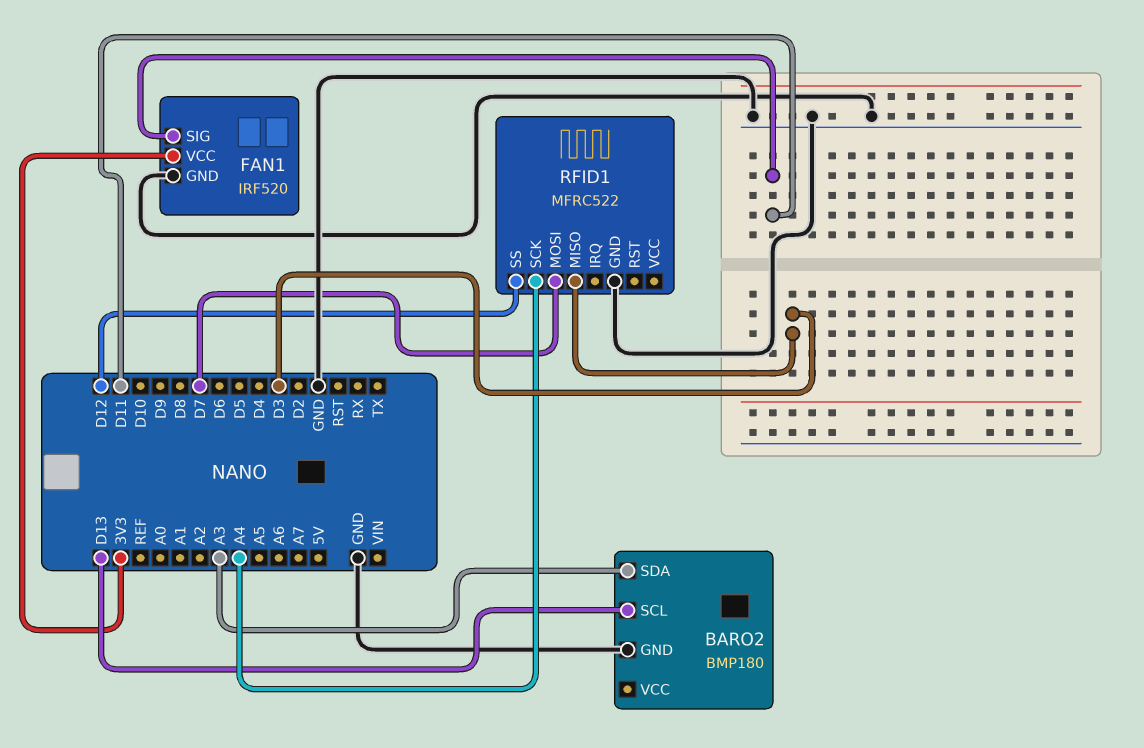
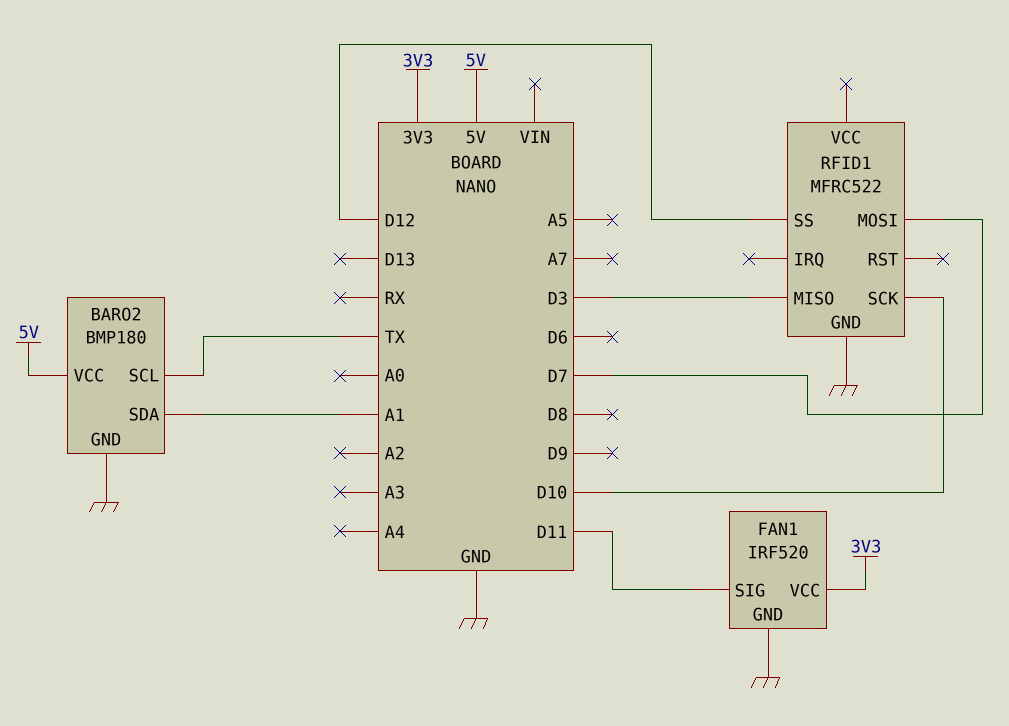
BARO2 pin SCL: D13 -> TX
BARO2 pin SDA: A3 -> A1
BARO2 pin VCC: none -> 5V
RFID1 pin SCK: A4 -> D10

